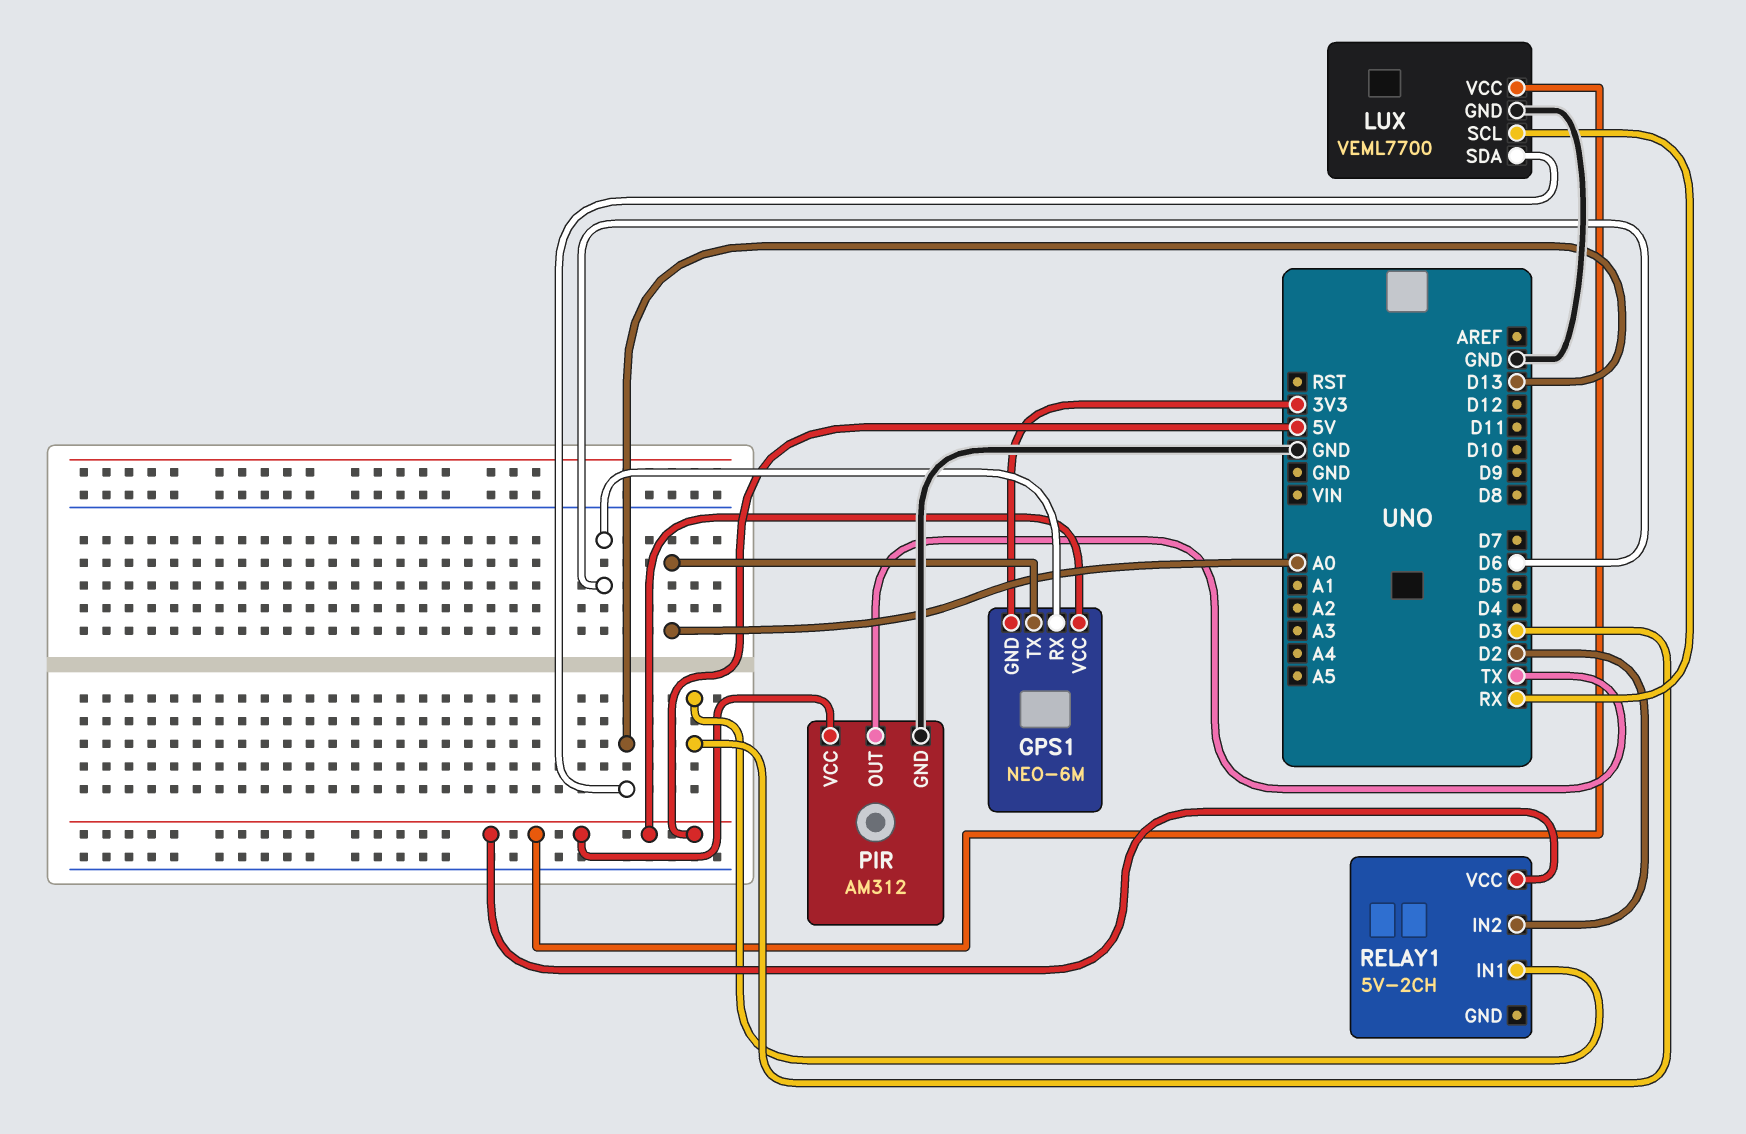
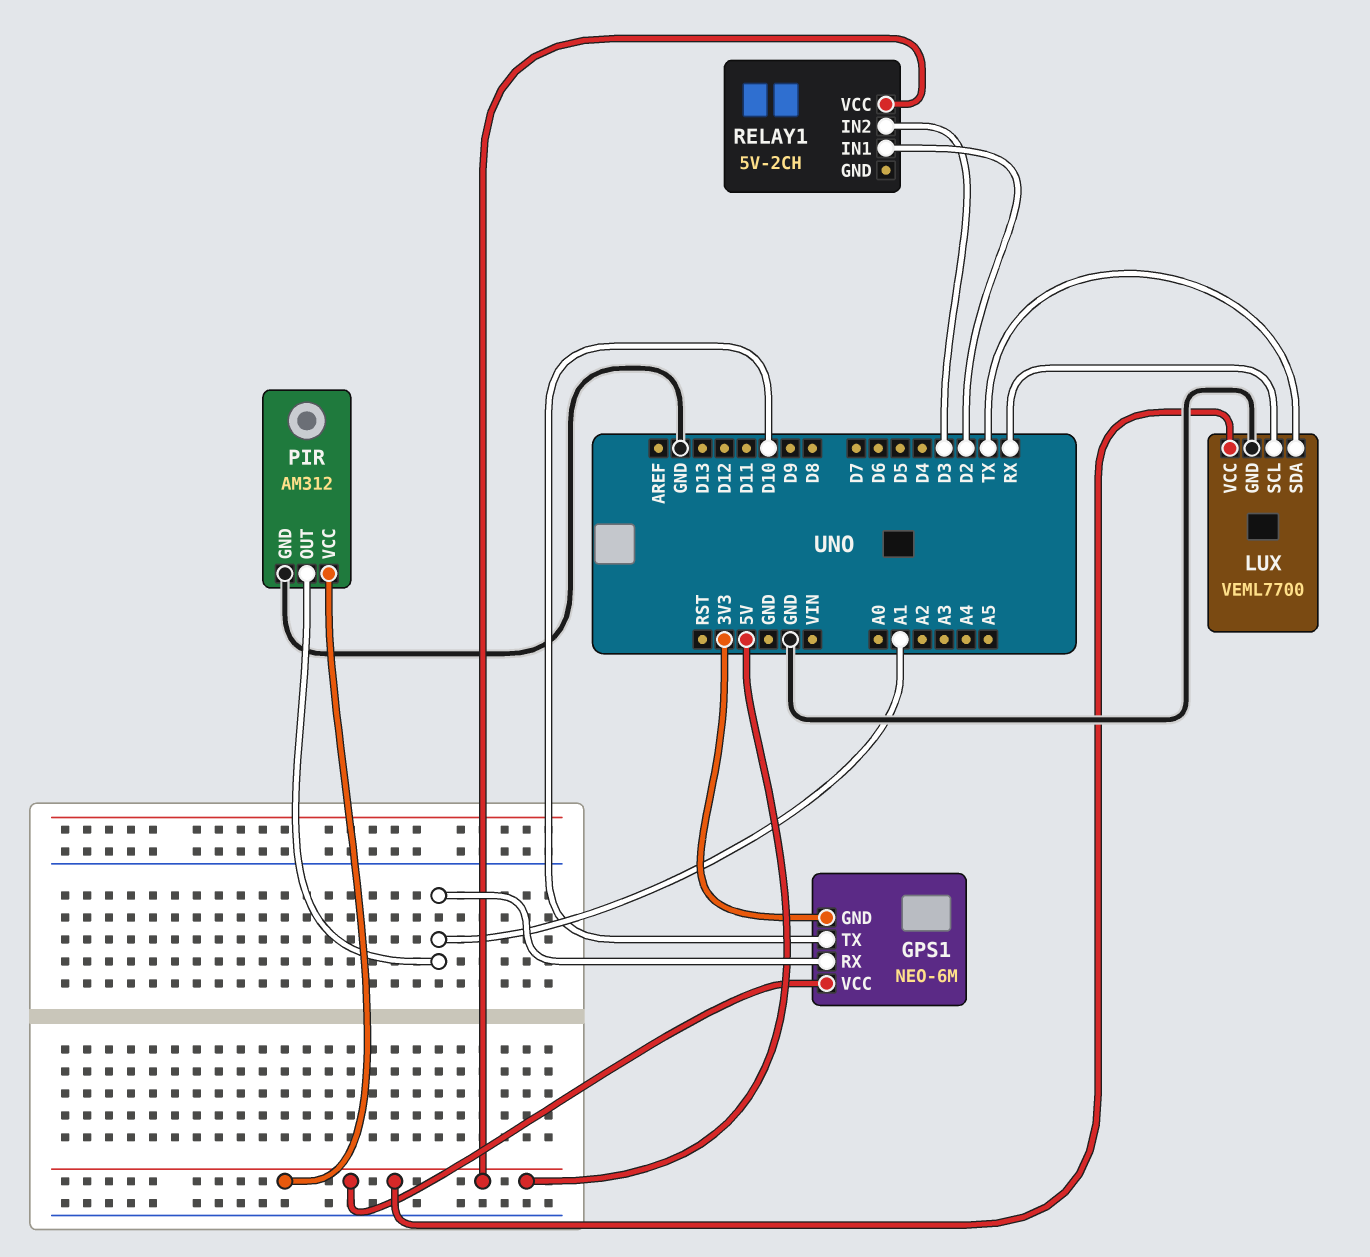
GPS1 pin RX: D6 -> A1
GPS1 pin TX: A0 -> D10
LUX pin SDA: D13 -> TX
PIR pin OUT: TX -> A1
RELAY1 pin IN1: D3 -> D2
RELAY1 pin IN2: D2 -> D3

